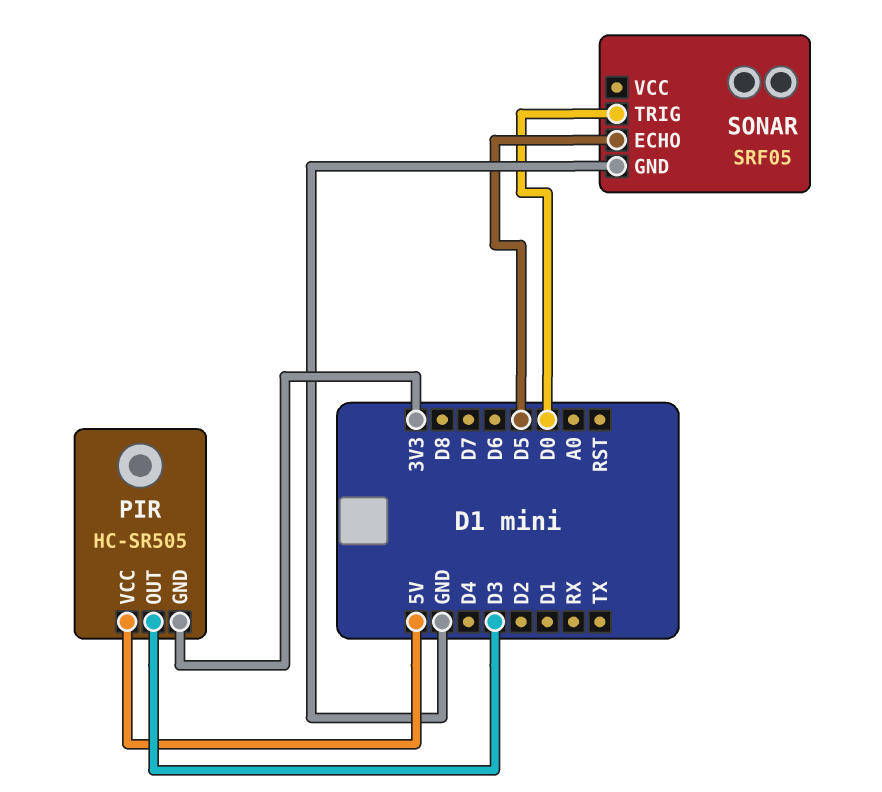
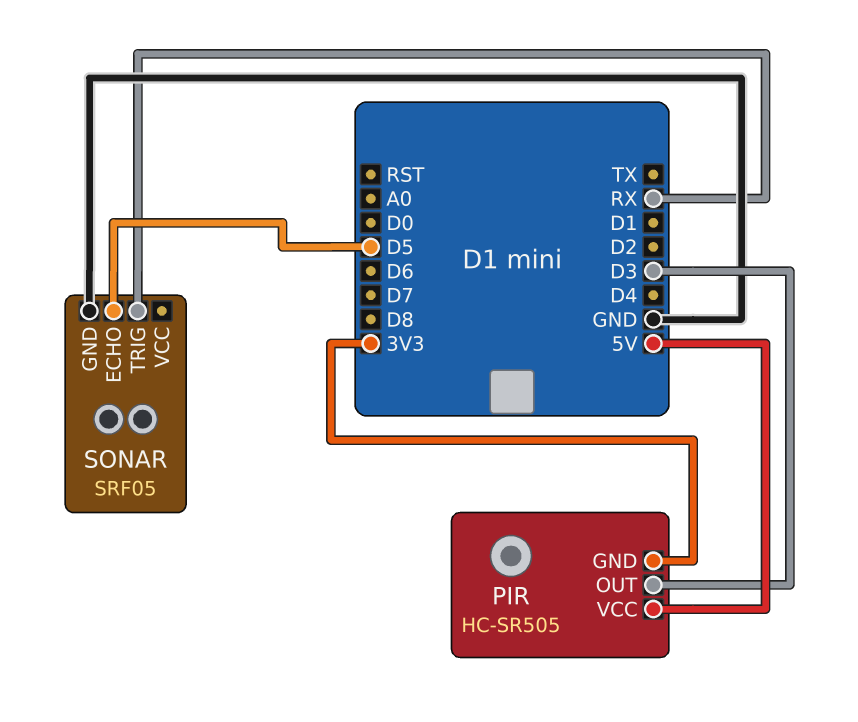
SONAR pin TRIG: D0 -> RX

